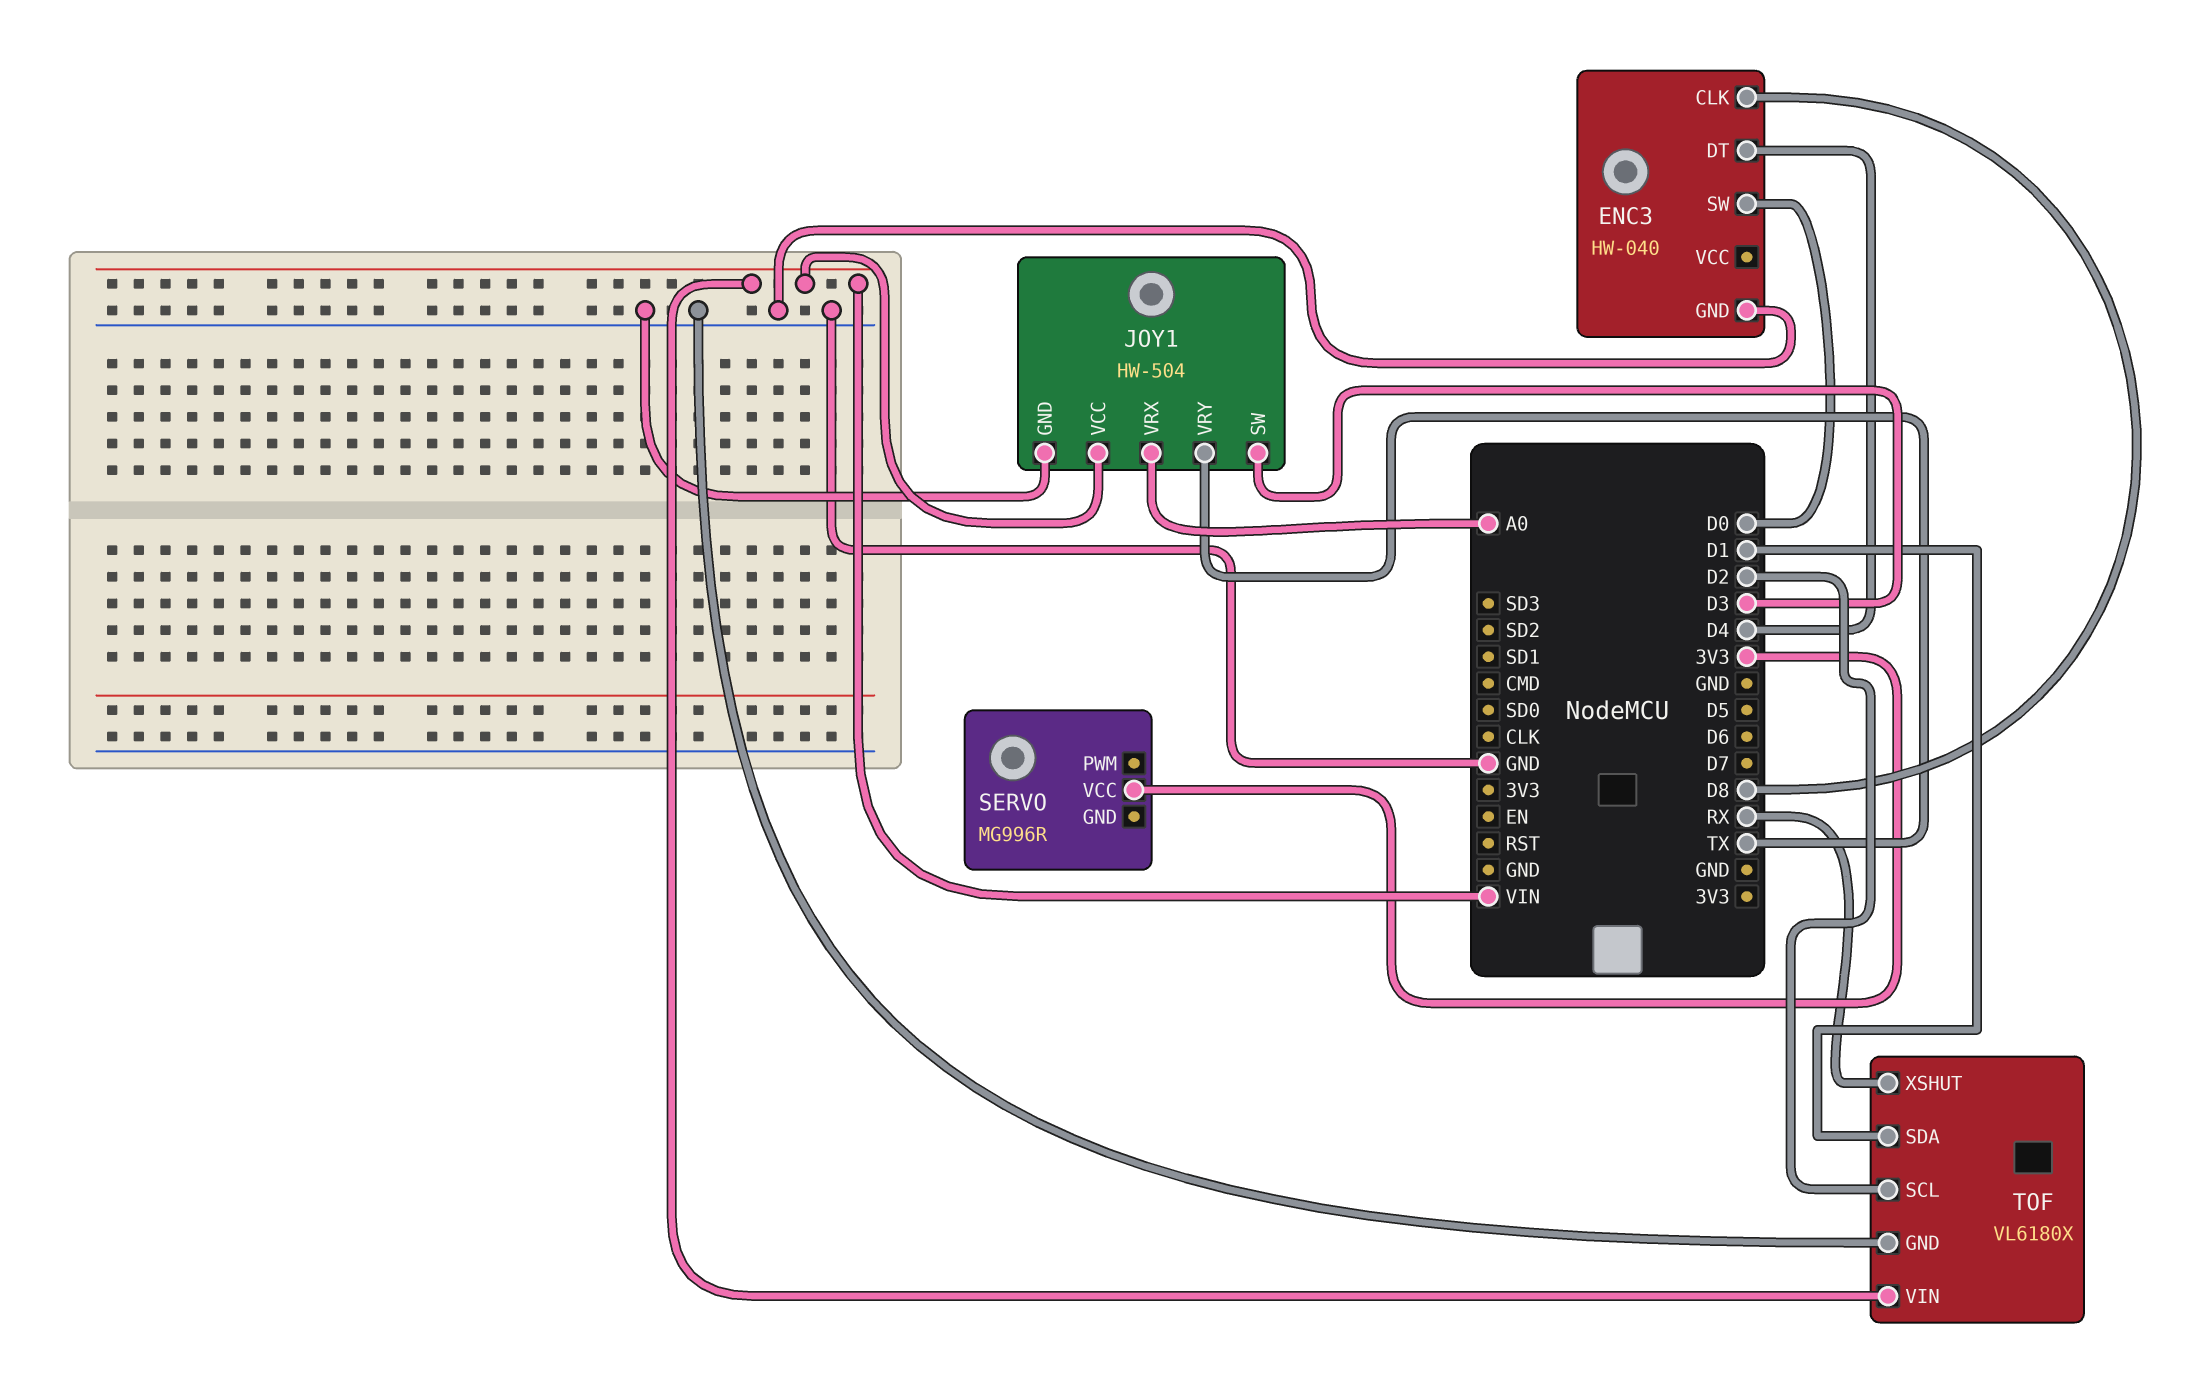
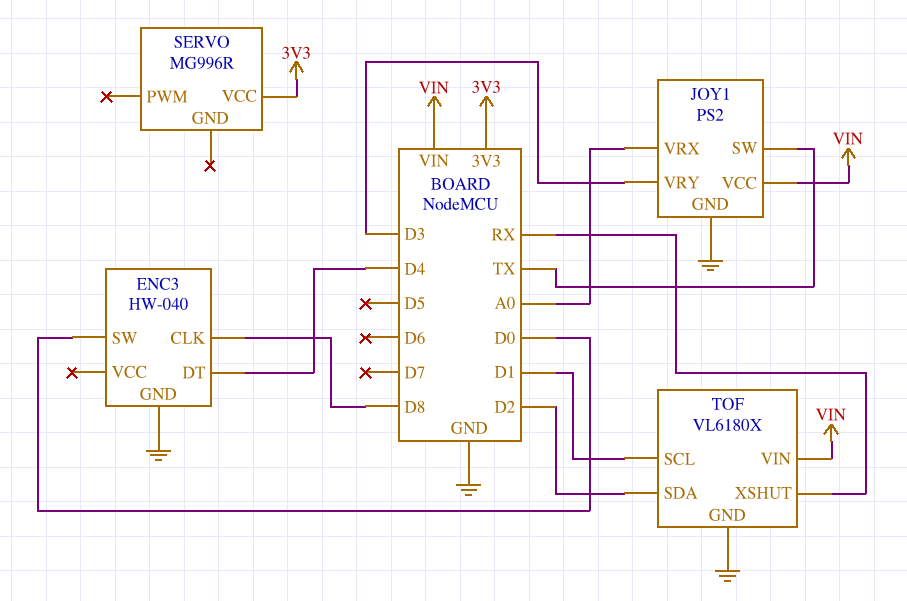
JOY1: HW-504 -> PS2
JOY1 pin SW: D3 -> TX
JOY1 pin VRY: TX -> D3
TOF pin SCL: D2 -> D1
TOF pin SDA: D1 -> D2

